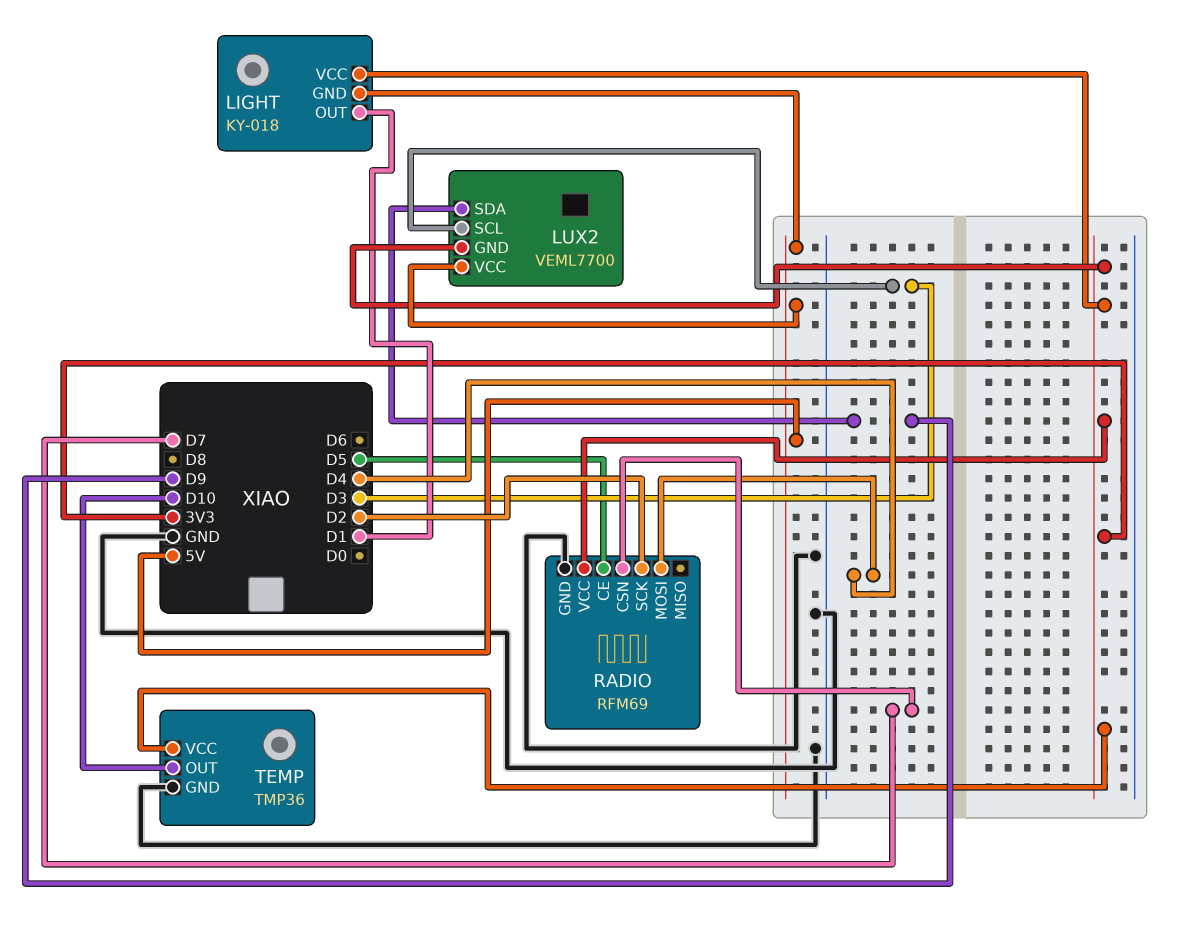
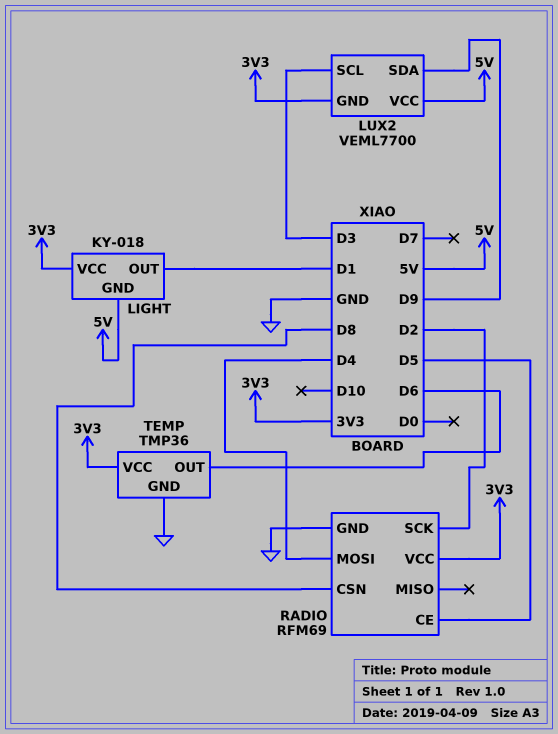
RADIO pin CSN: D7 -> D8
TEMP pin OUT: D10 -> D6

